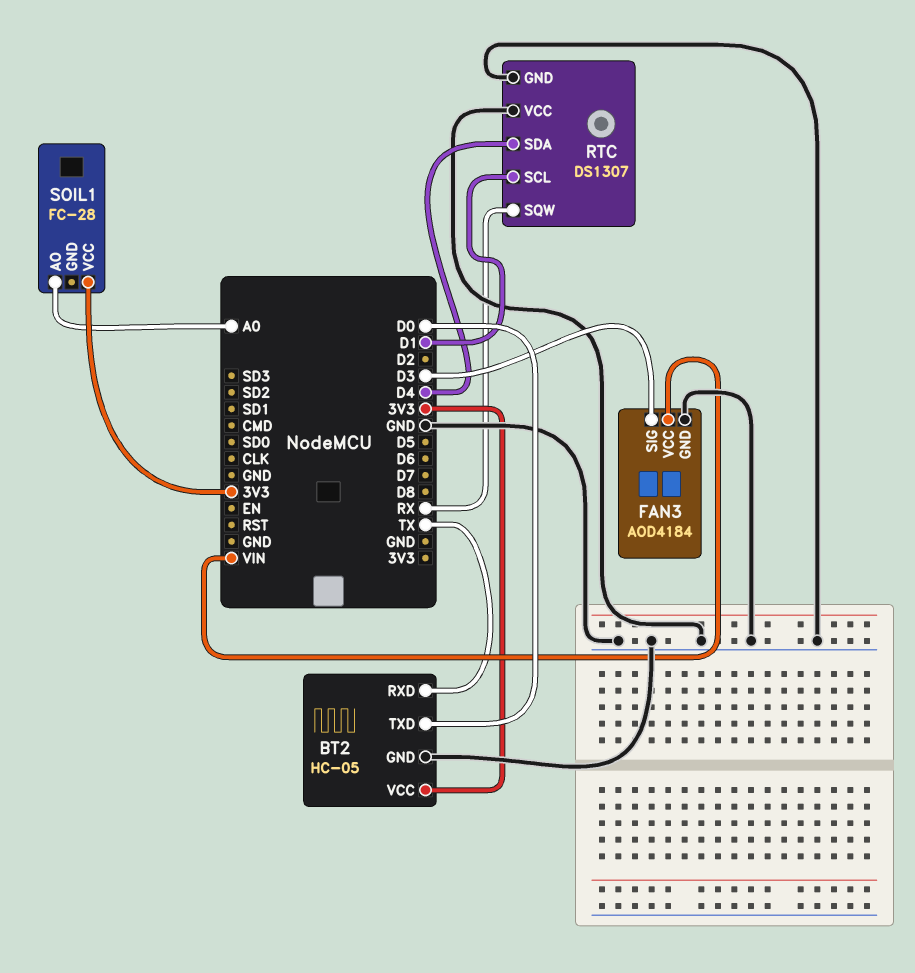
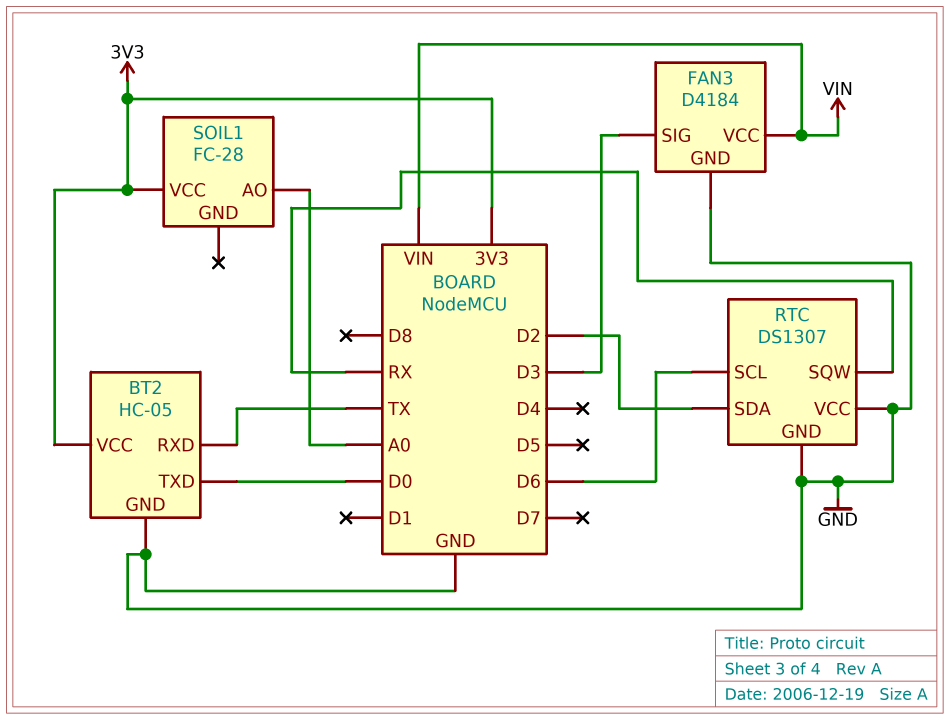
FAN3: AOD4184 -> D4184
RTC pin SCL: D1 -> D6
RTC pin SDA: D4 -> D2

